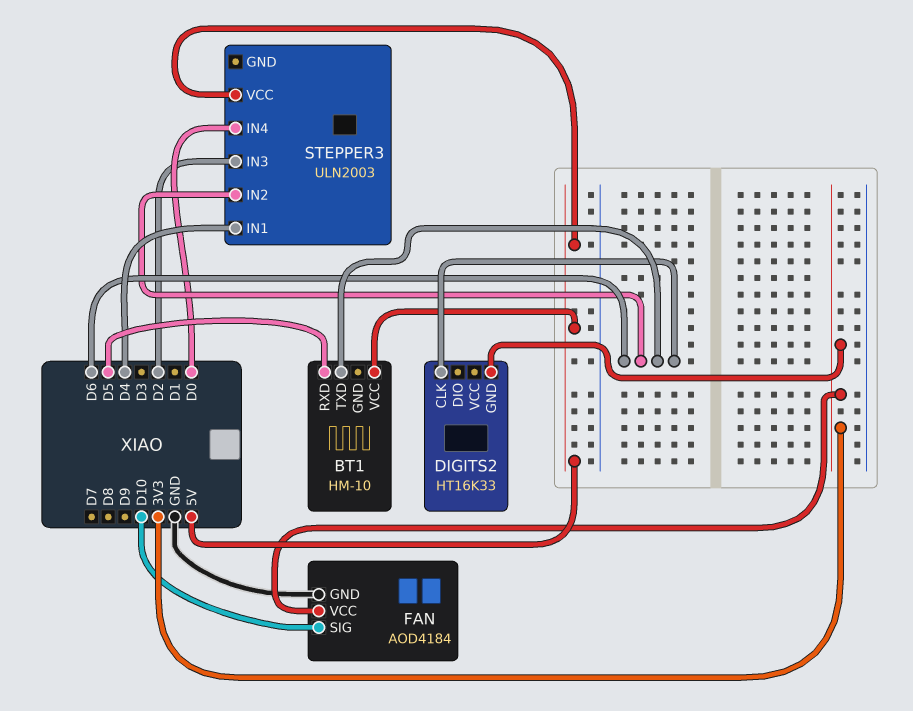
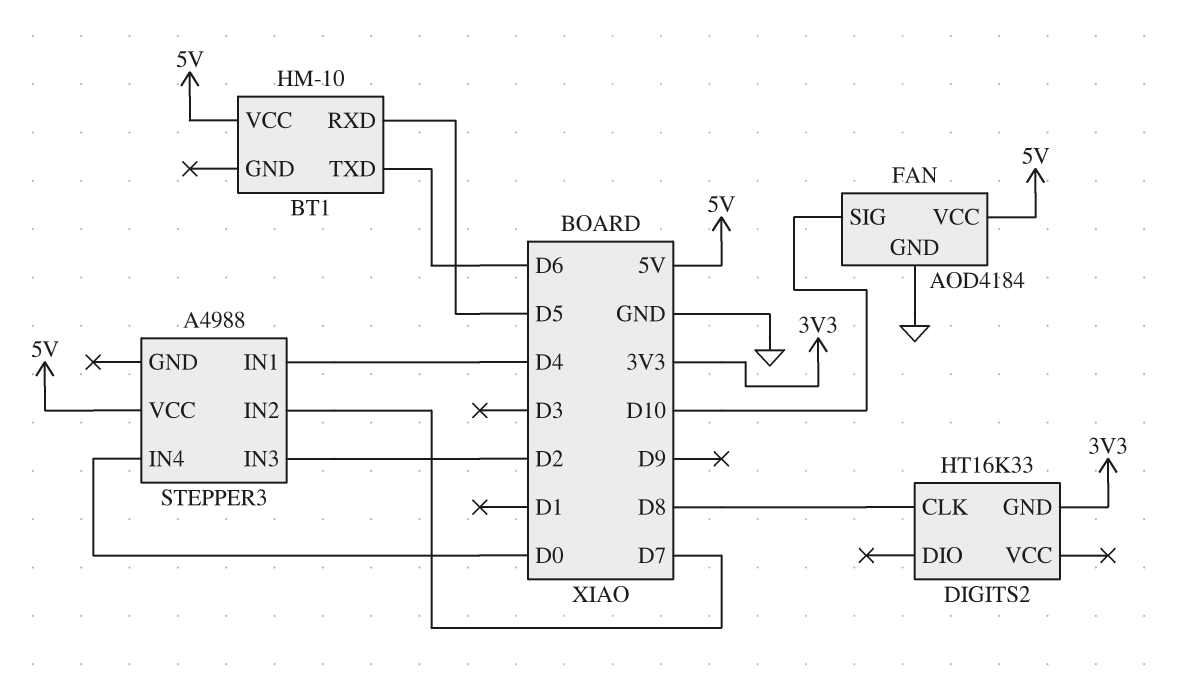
DIGITS2 pin CLK: D6 -> D8
FAN pin VCC: 3V3 -> 5V
STEPPER3: ULN2003 -> A4988
STEPPER3 pin IN2: D6 -> D7

